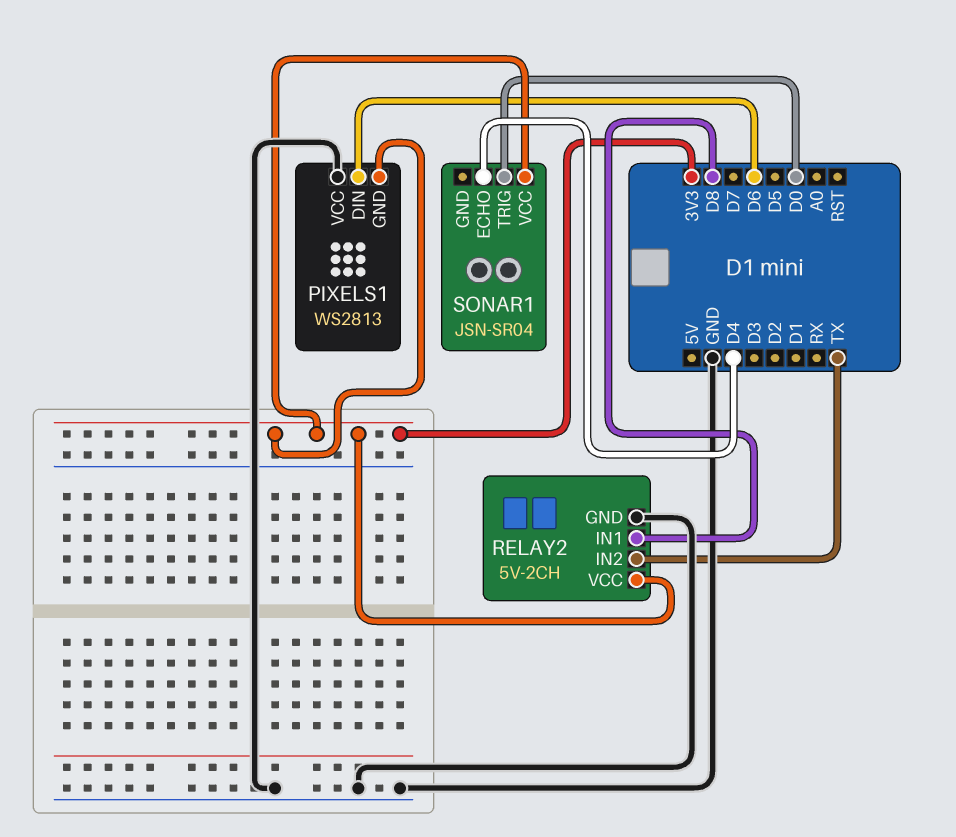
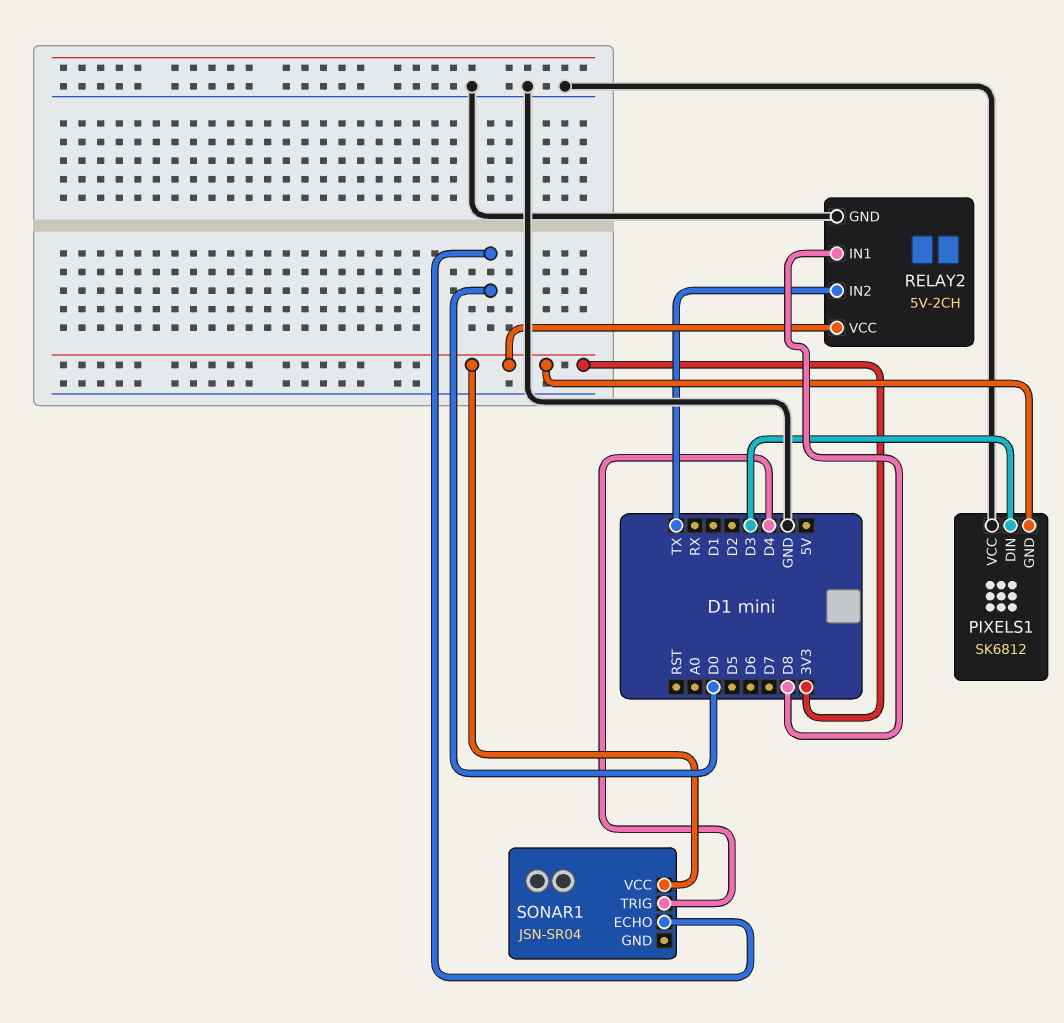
PIXELS1: WS2813 -> SK6812
PIXELS1 pin DIN: D6 -> D3
SONAR1 pin ECHO: D4 -> D0
SONAR1 pin TRIG: D0 -> D4

